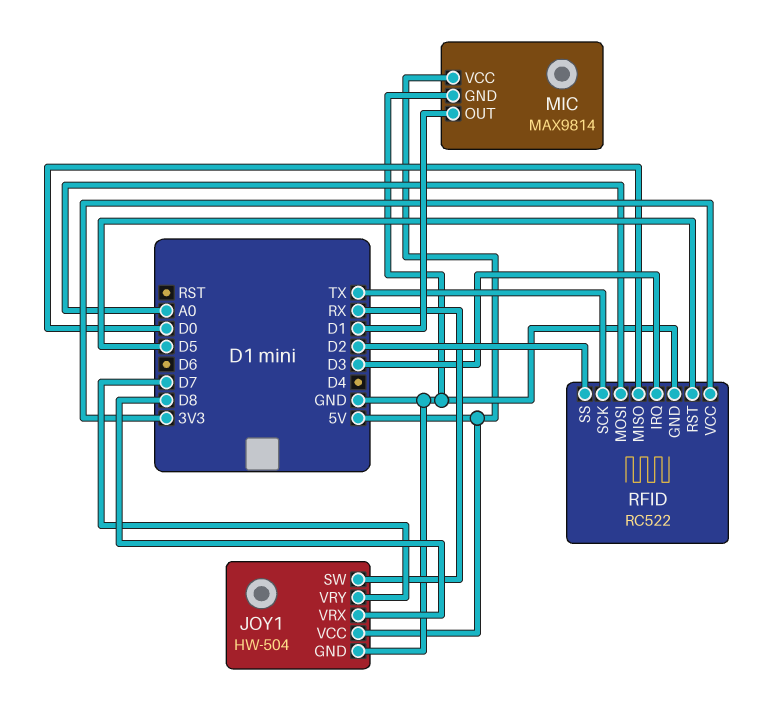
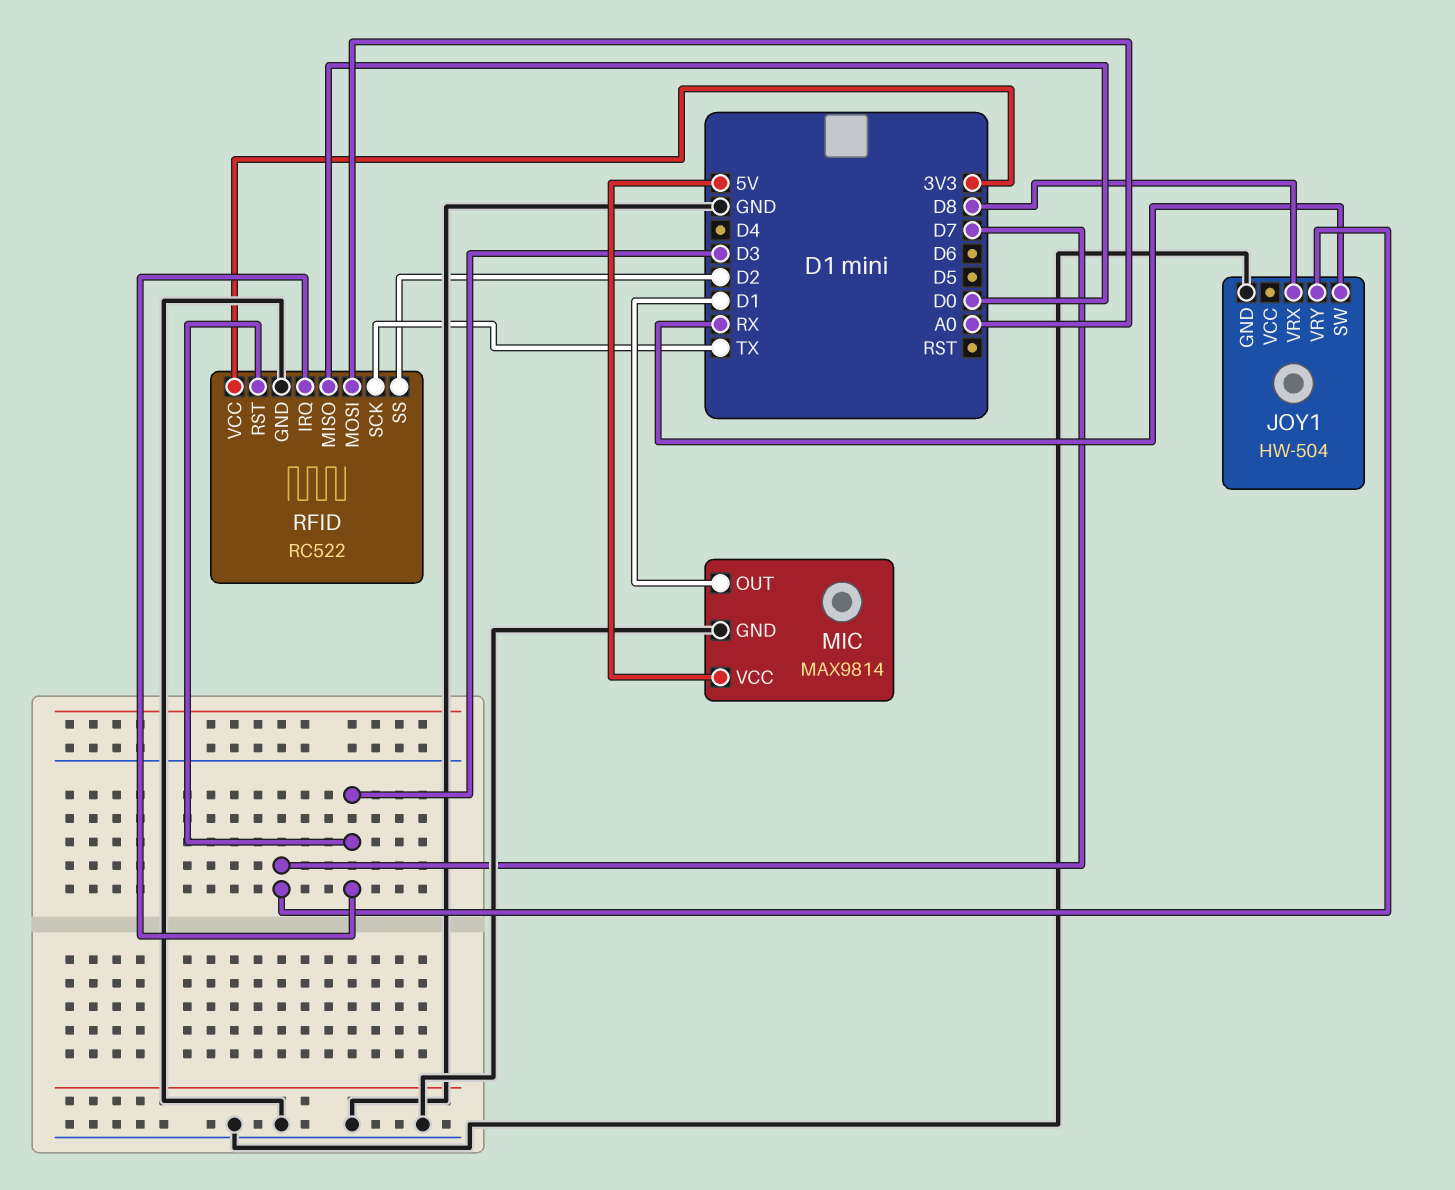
JOY1 pin VCC: 5V -> none
RFID pin RST: D5 -> D3

